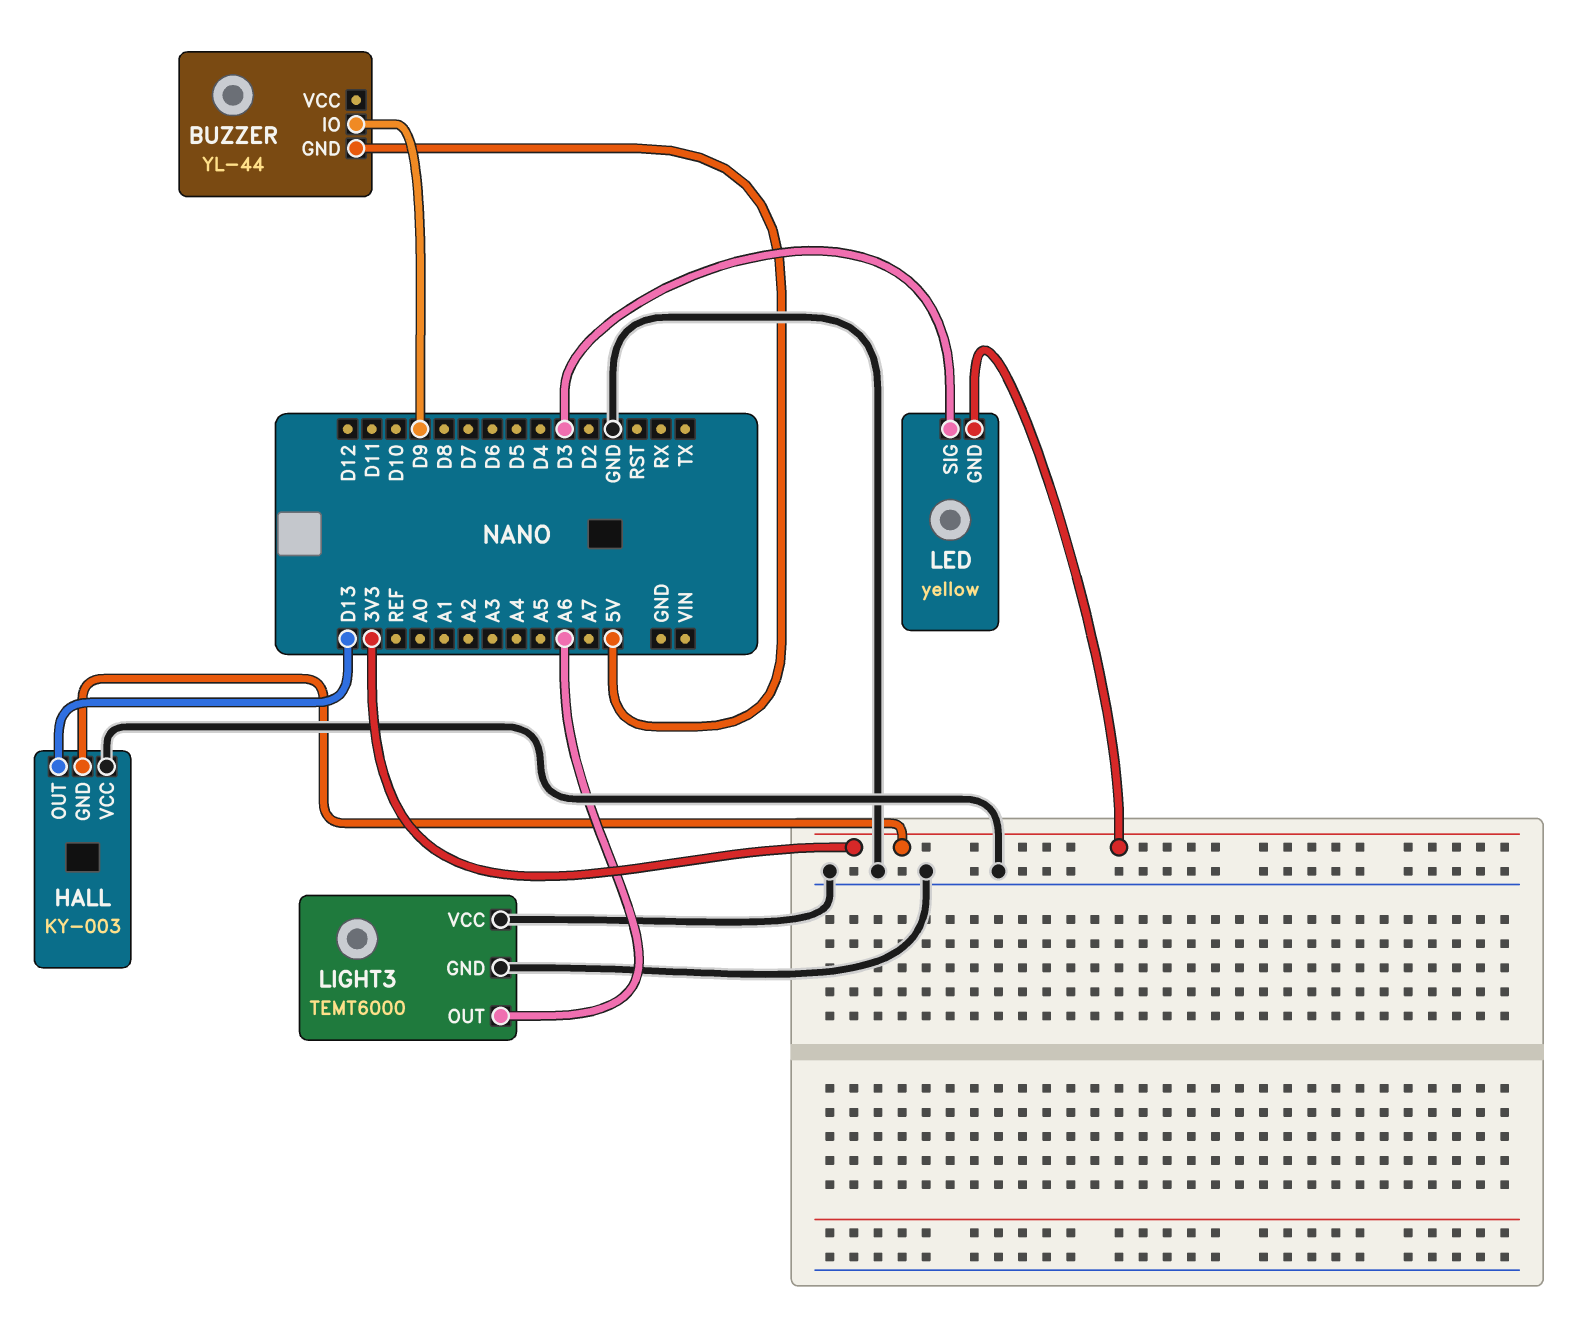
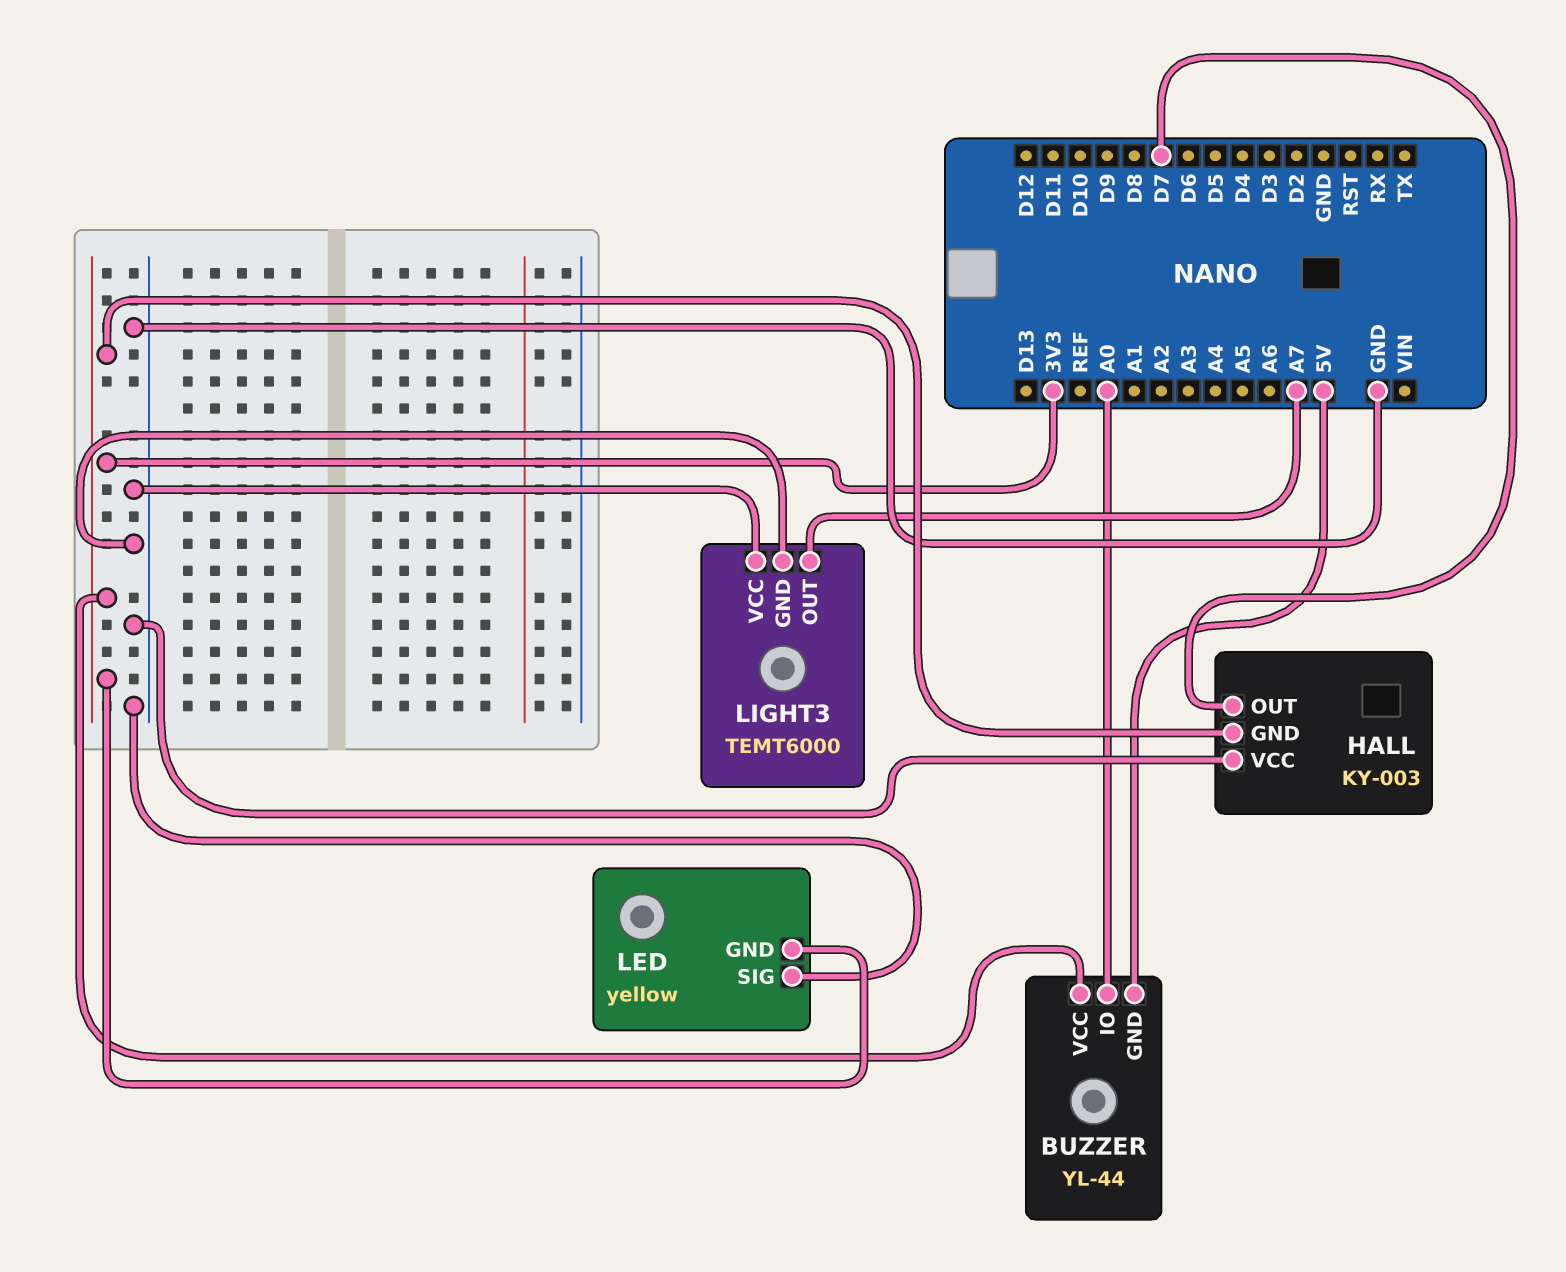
BUZZER pin IO: D9 -> A0
BUZZER pin VCC: none -> 3V3
HALL pin OUT: D13 -> D7
LED pin SIG: D3 -> GND
LIGHT3 pin OUT: A6 -> A7

